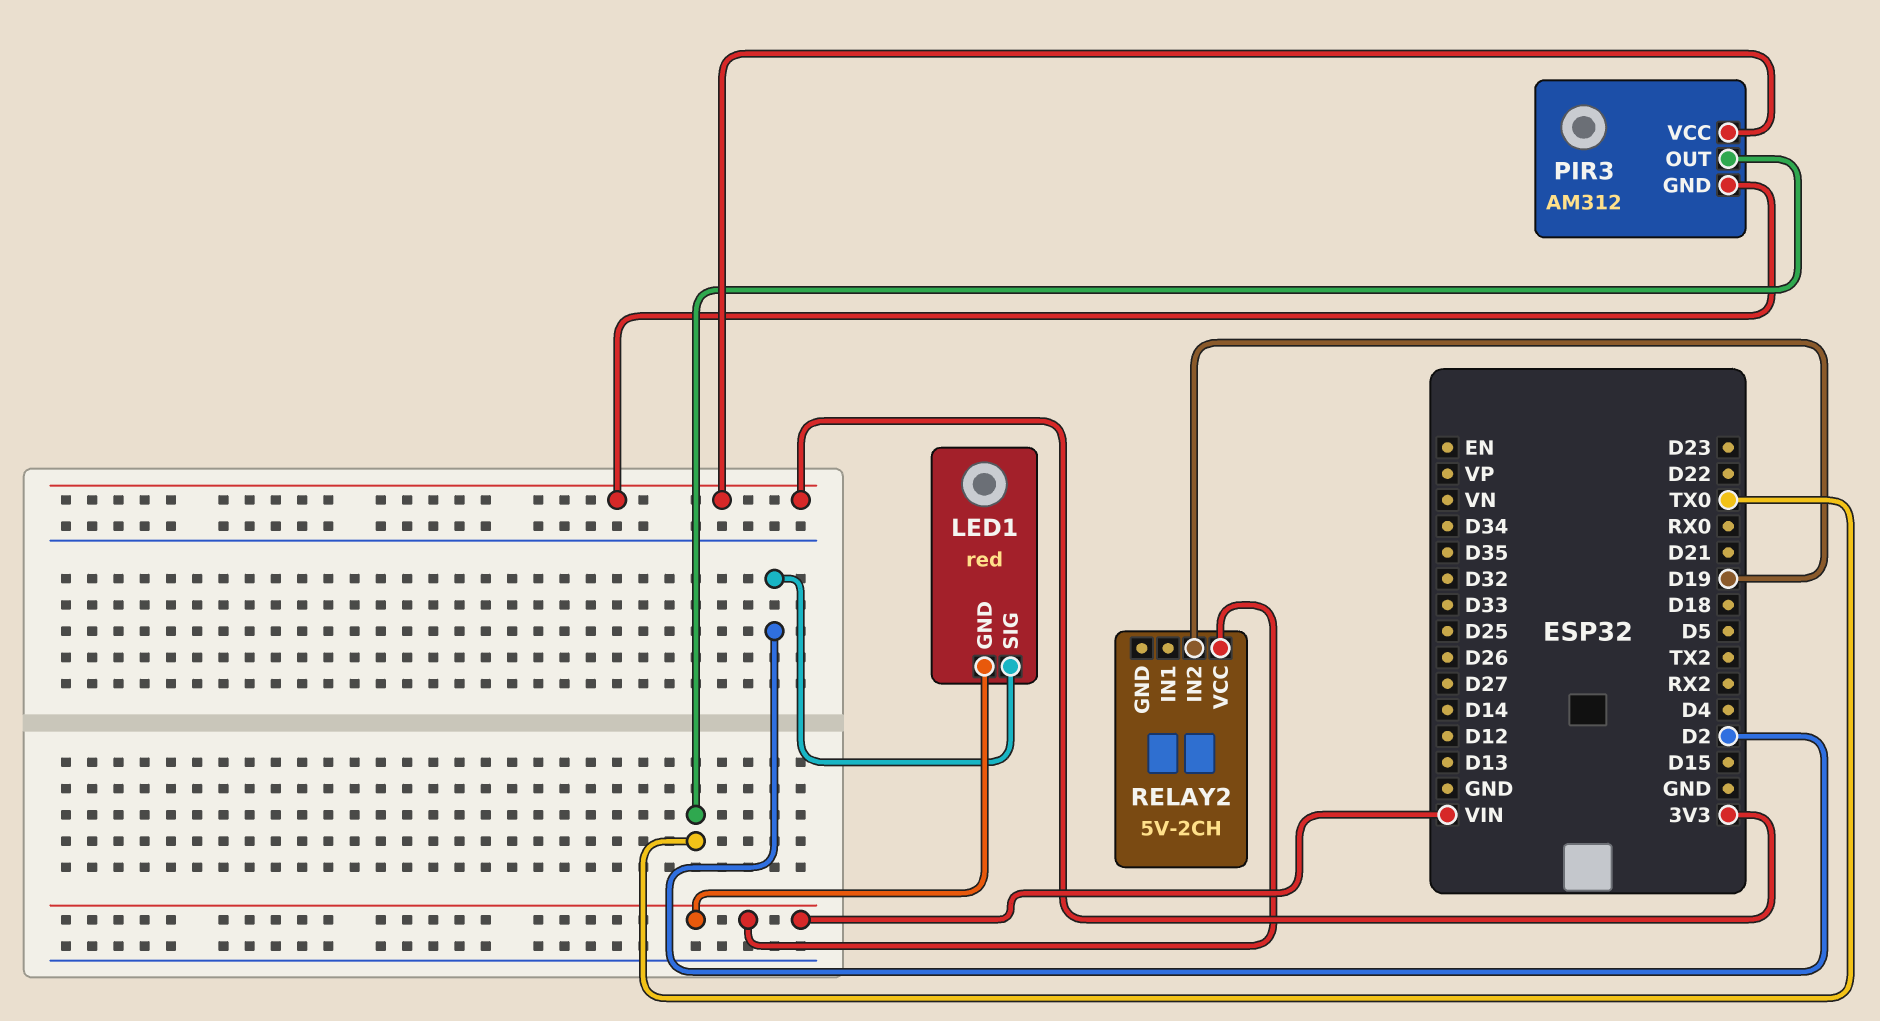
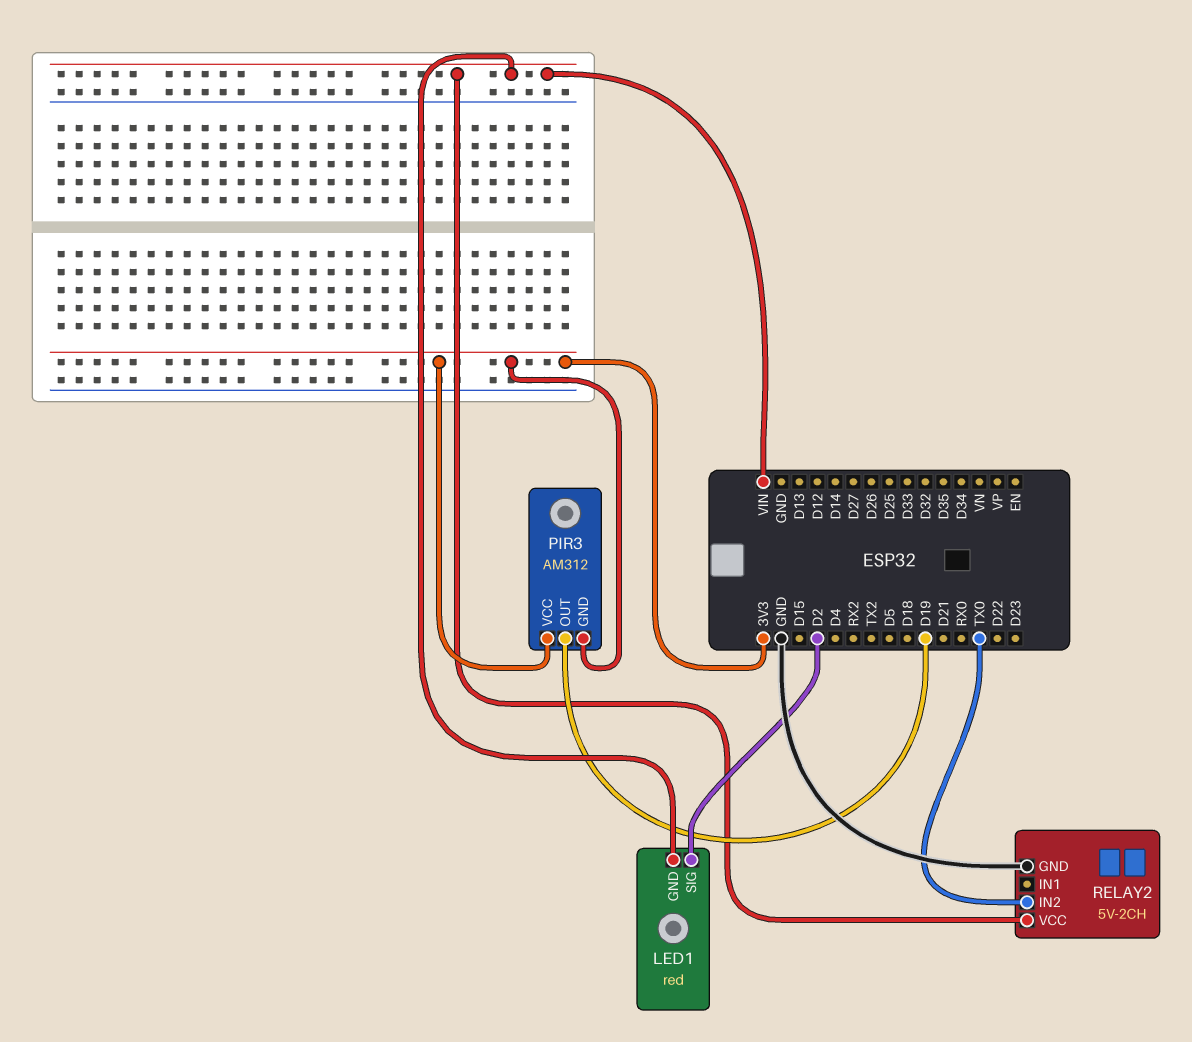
PIR3 pin OUT: TX0 -> D19
RELAY2 pin GND: none -> GND
RELAY2 pin IN2: D19 -> TX0

